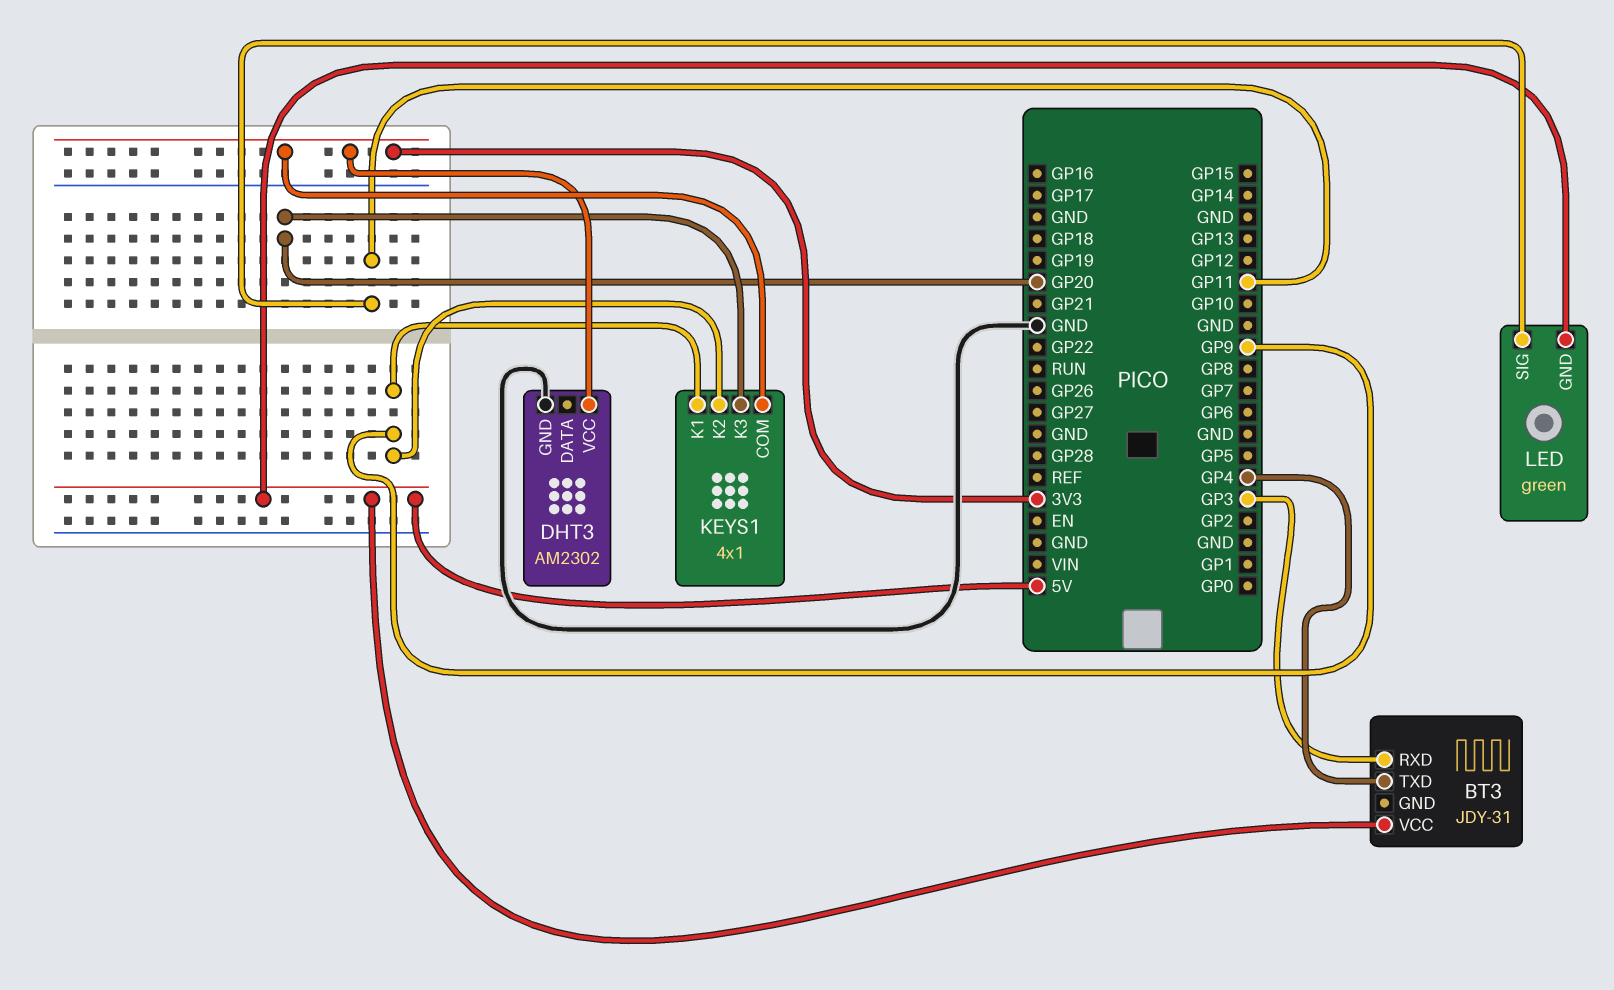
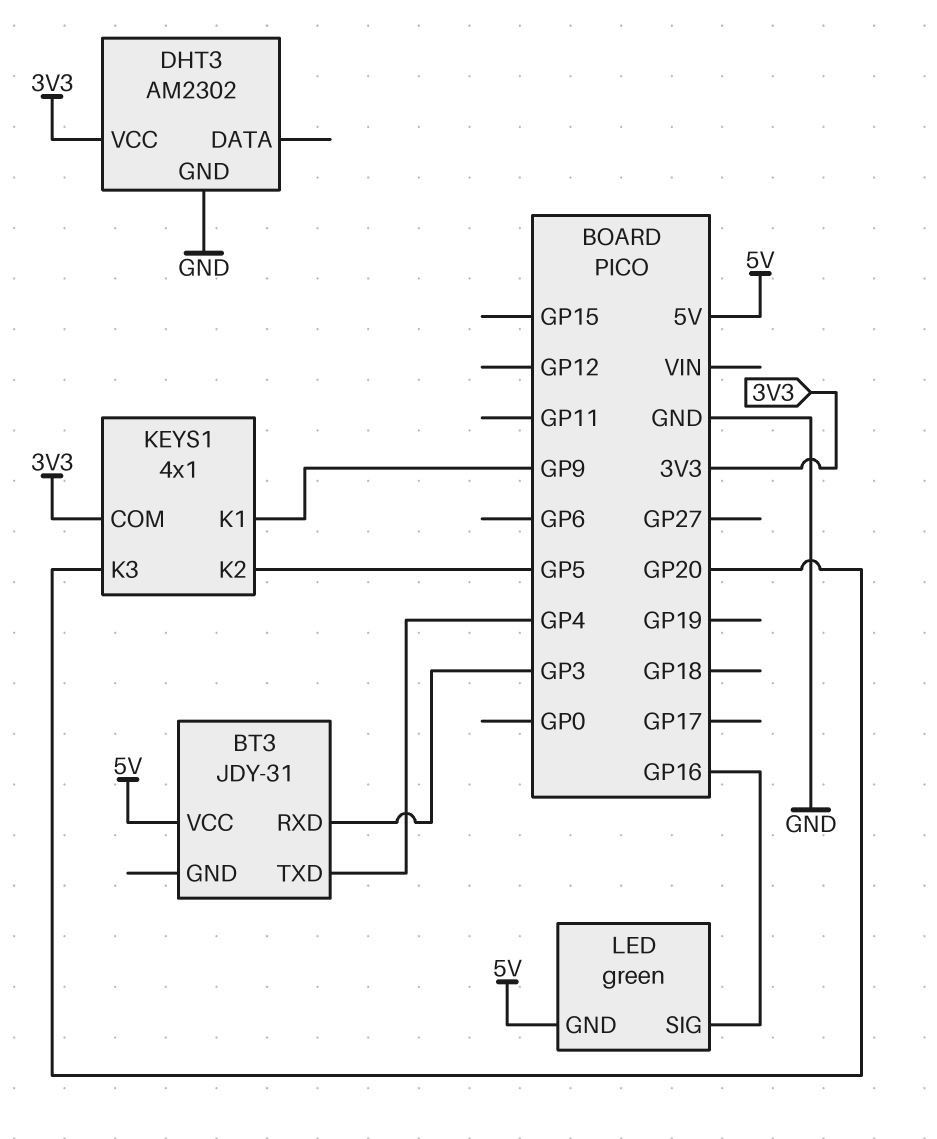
KEYS1 pin K2: GP9 -> GP5
LED pin SIG: GP11 -> GP16

